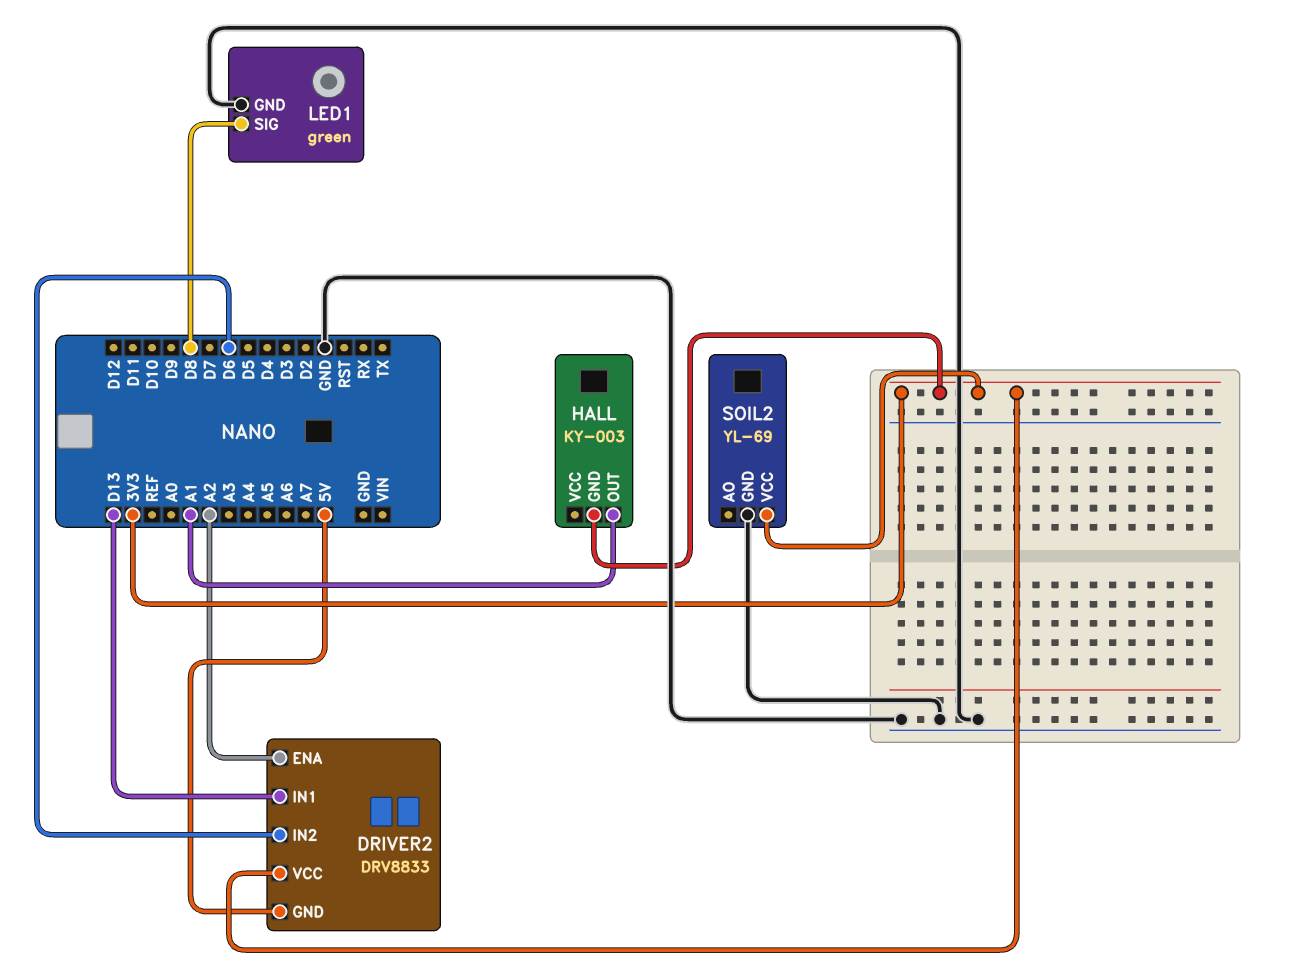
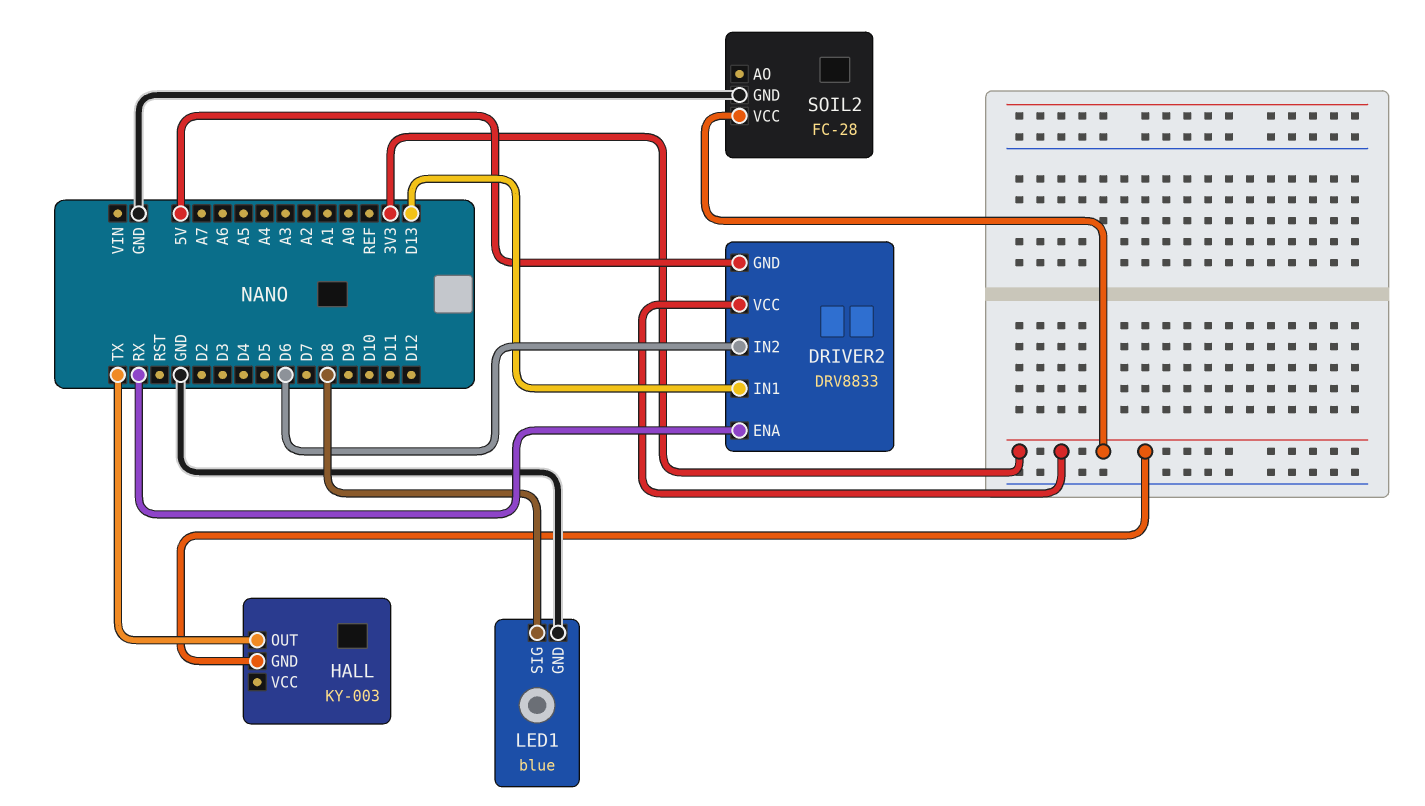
DRIVER2 pin ENA: A2 -> RX
HALL pin OUT: A1 -> TX
LED1: green -> blue
SOIL2: YL-69 -> FC-28

